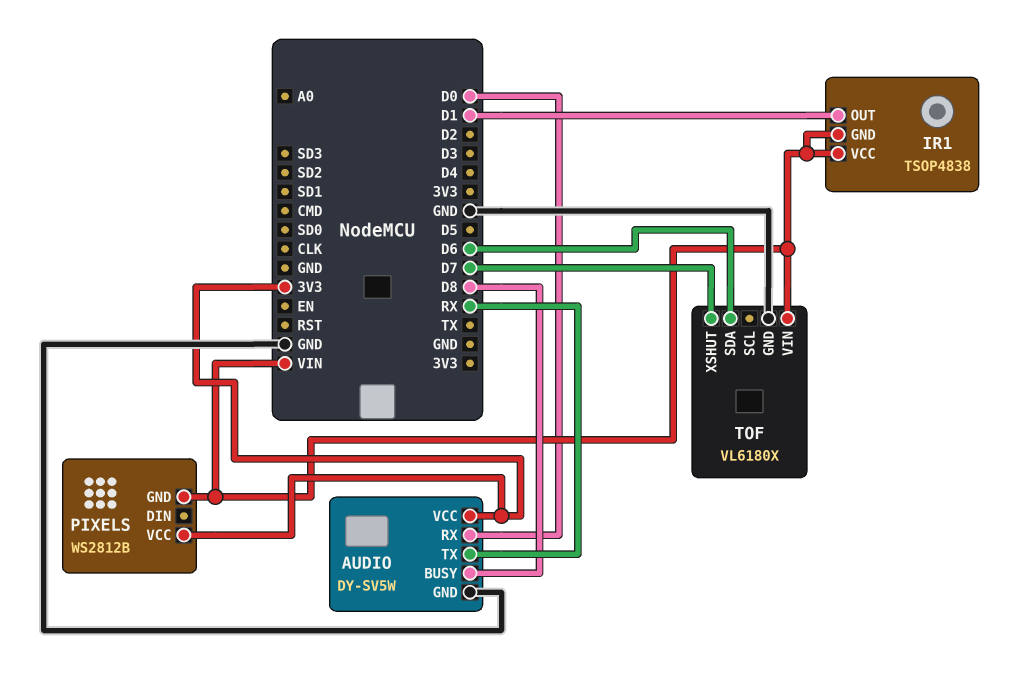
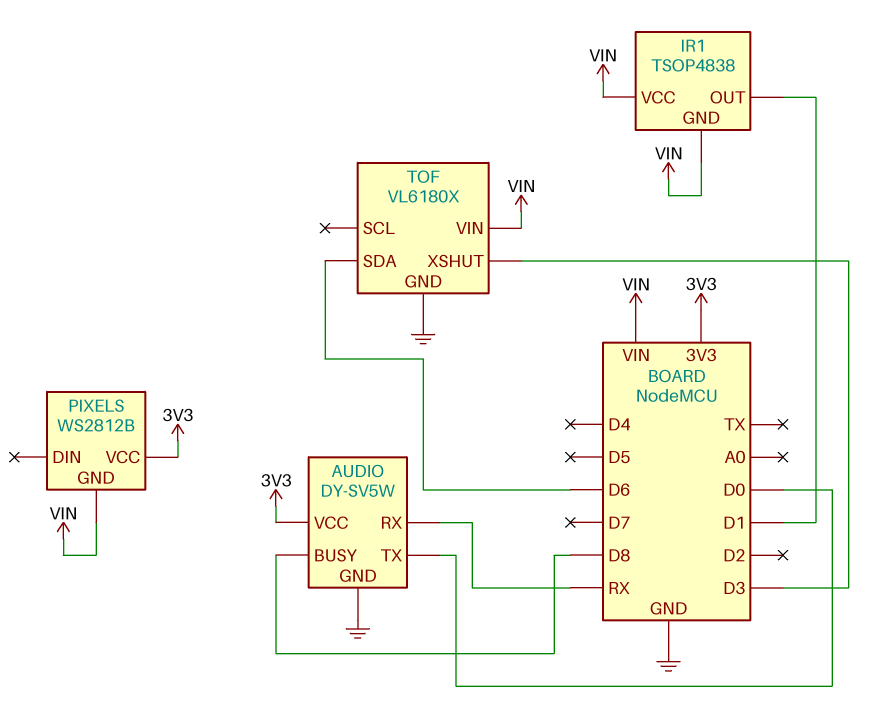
AUDIO pin RX: D0 -> RX
AUDIO pin TX: RX -> D0
TOF pin XSHUT: D7 -> D3

